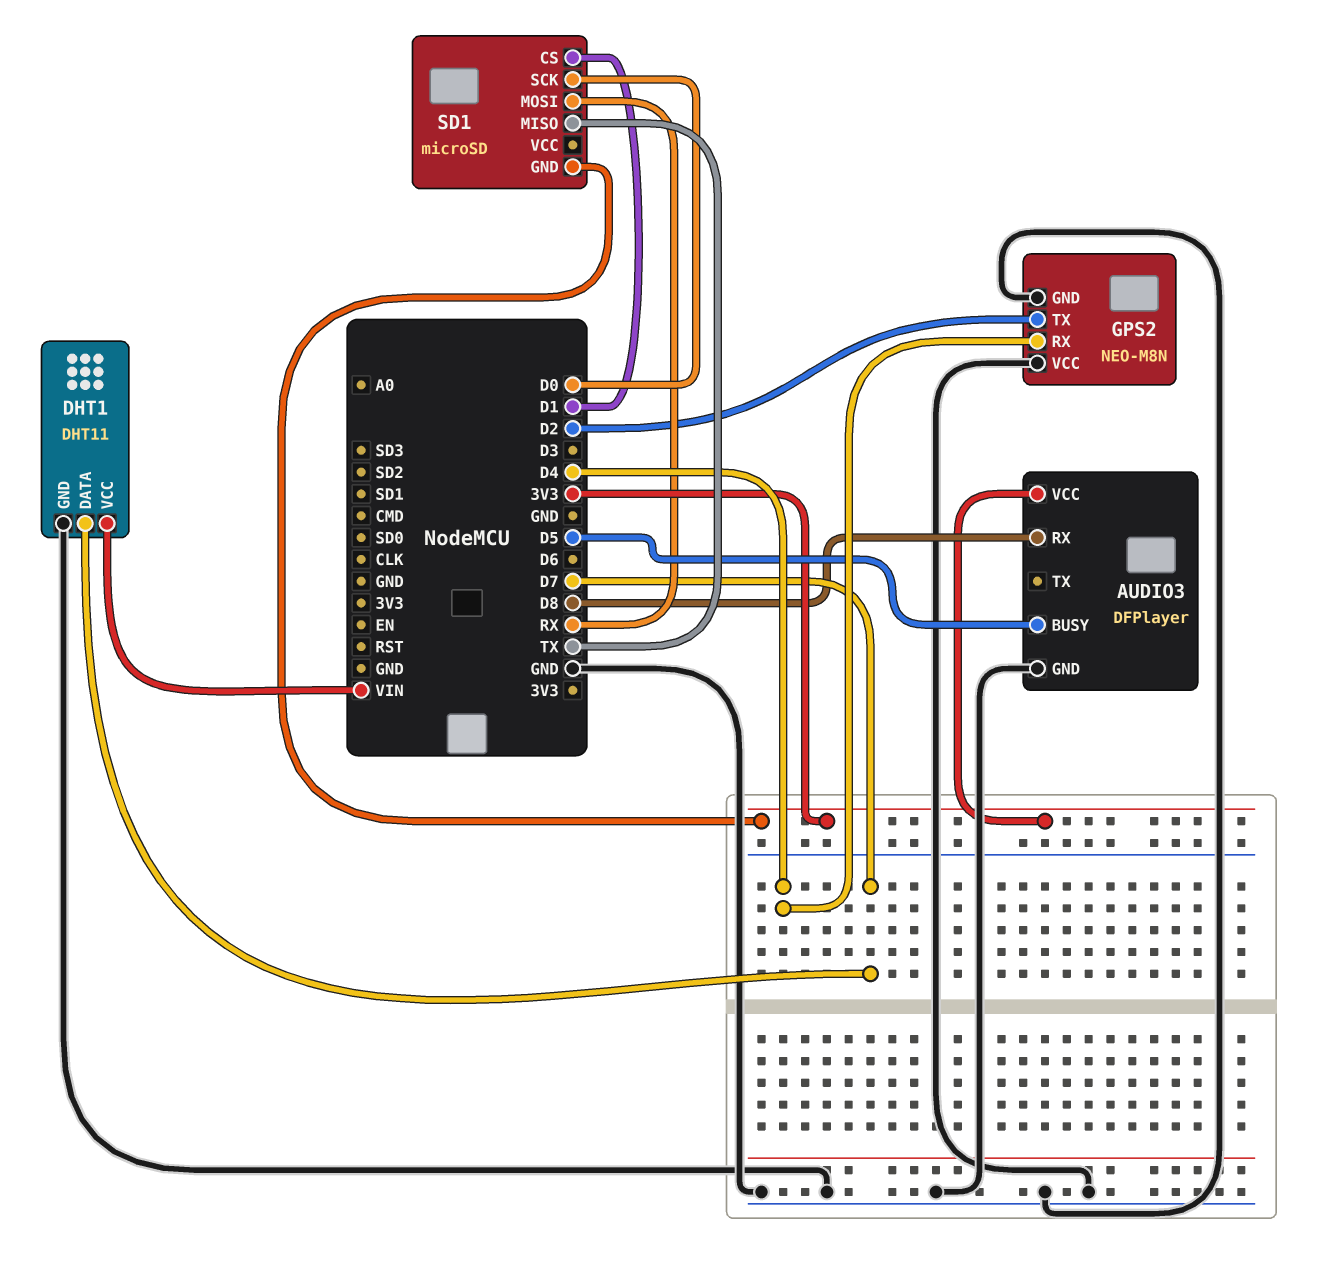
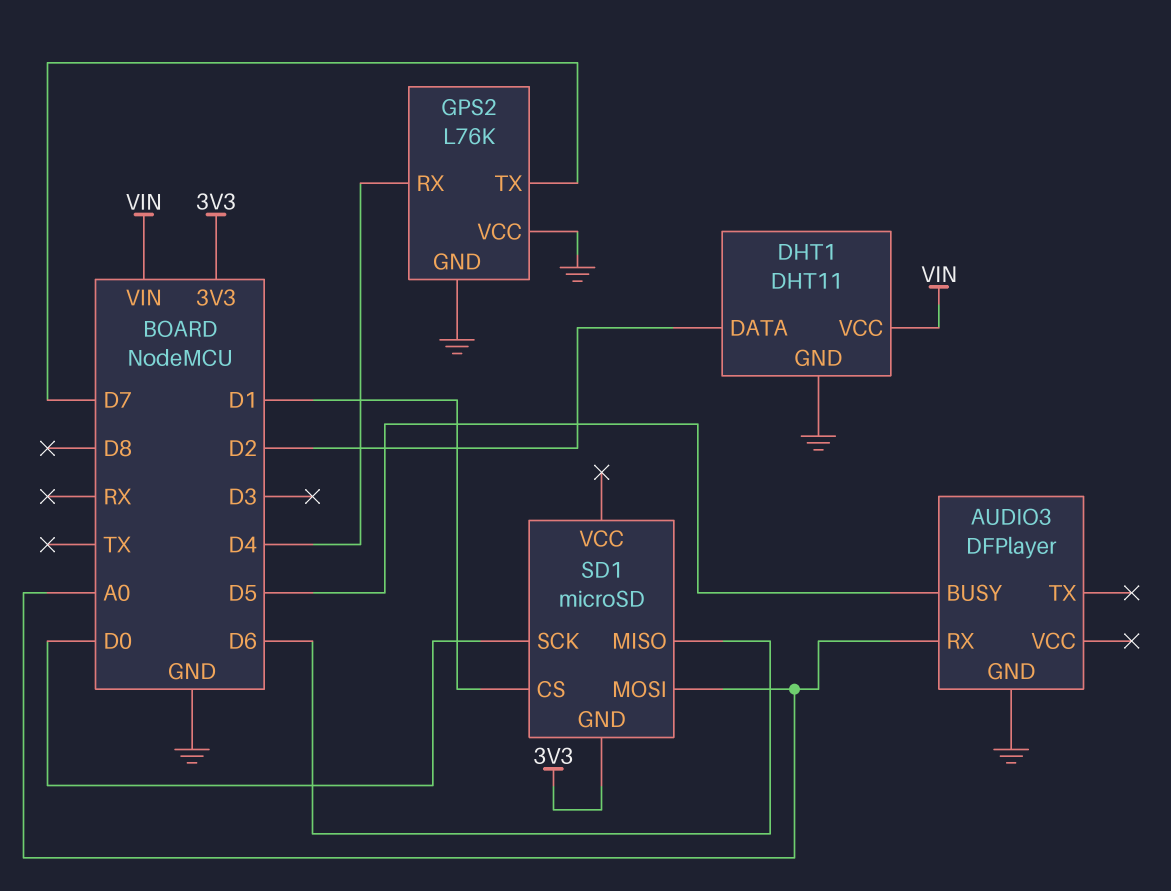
AUDIO3 pin RX: D8 -> A0
AUDIO3 pin VCC: 3V3 -> none
DHT1 pin DATA: D7 -> D2
GPS2: NEO-M8N -> L76K
GPS2 pin TX: D2 -> D7
SD1 pin MISO: TX -> D6
SD1 pin MOSI: RX -> A0

